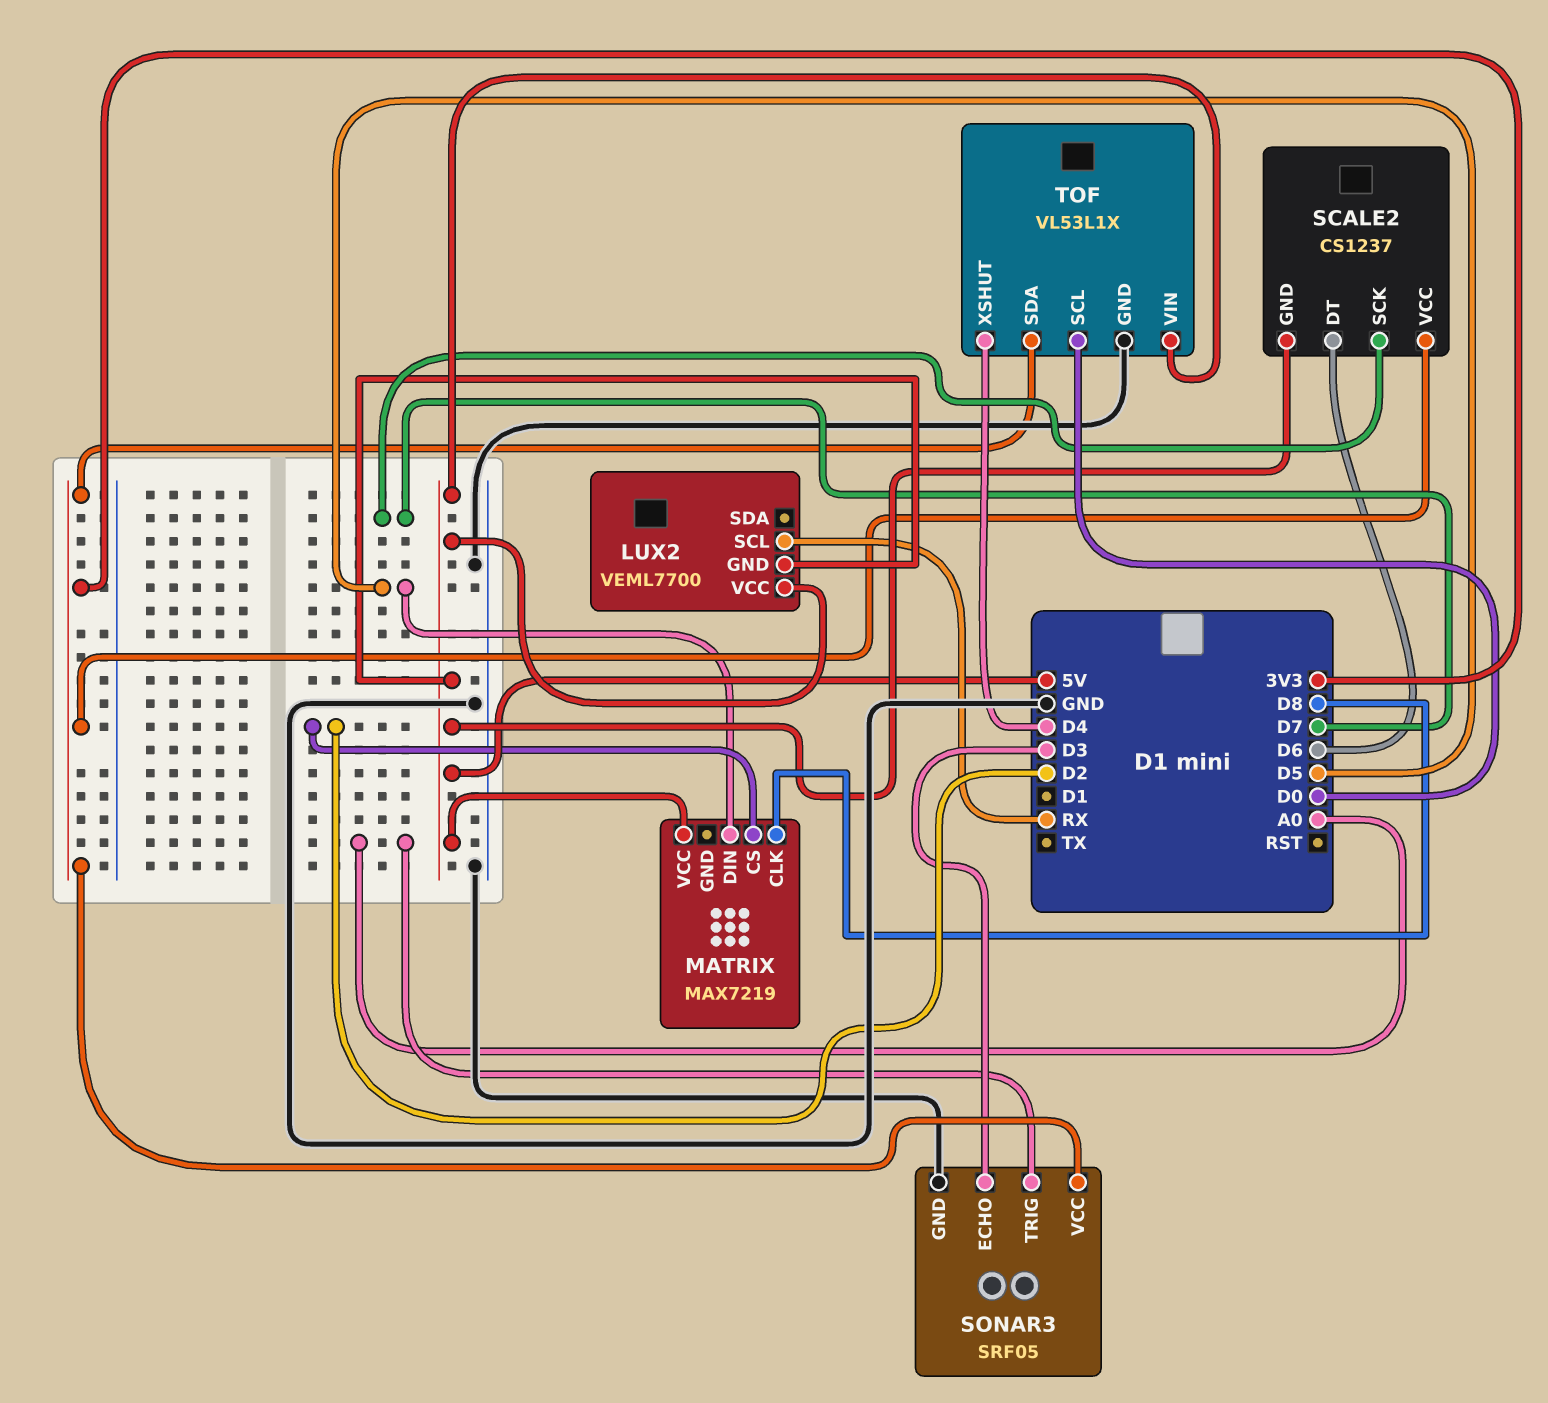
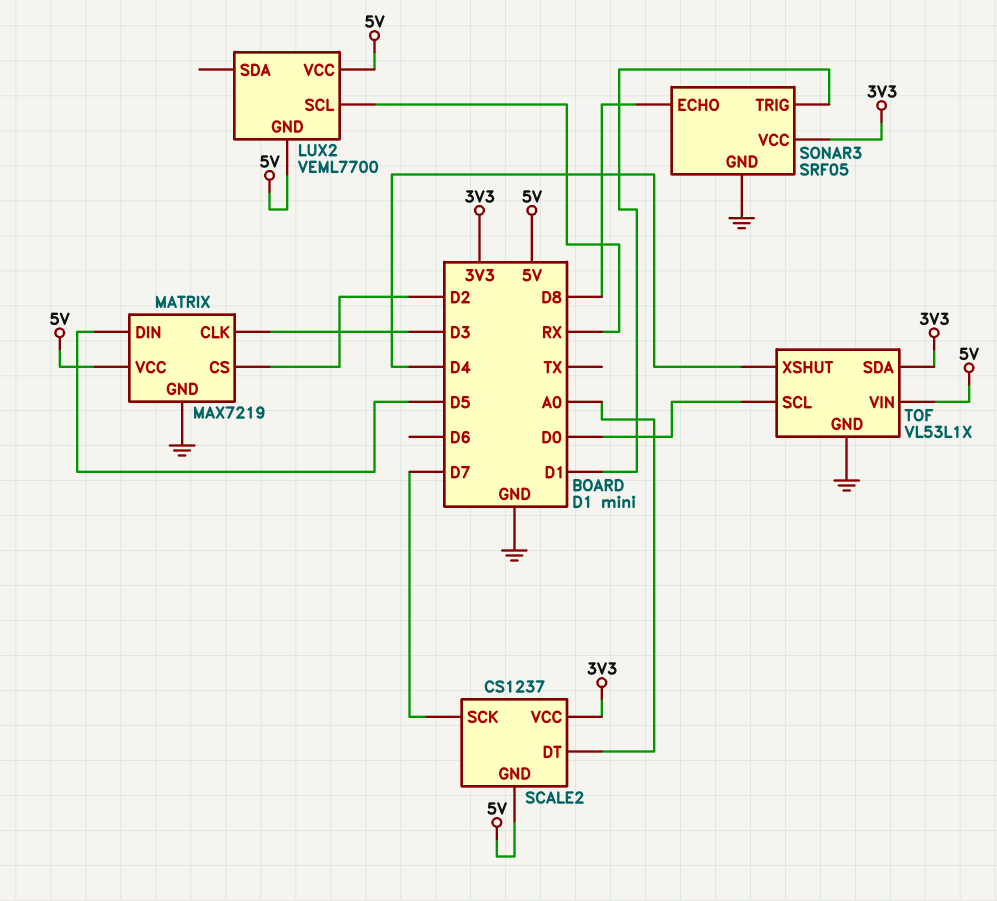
MATRIX pin CLK: D8 -> D3
MATRIX pin GND: none -> GND
SCALE2 pin DT: D6 -> A0
SONAR3 pin ECHO: D3 -> D8
SONAR3 pin TRIG: A0 -> D1

